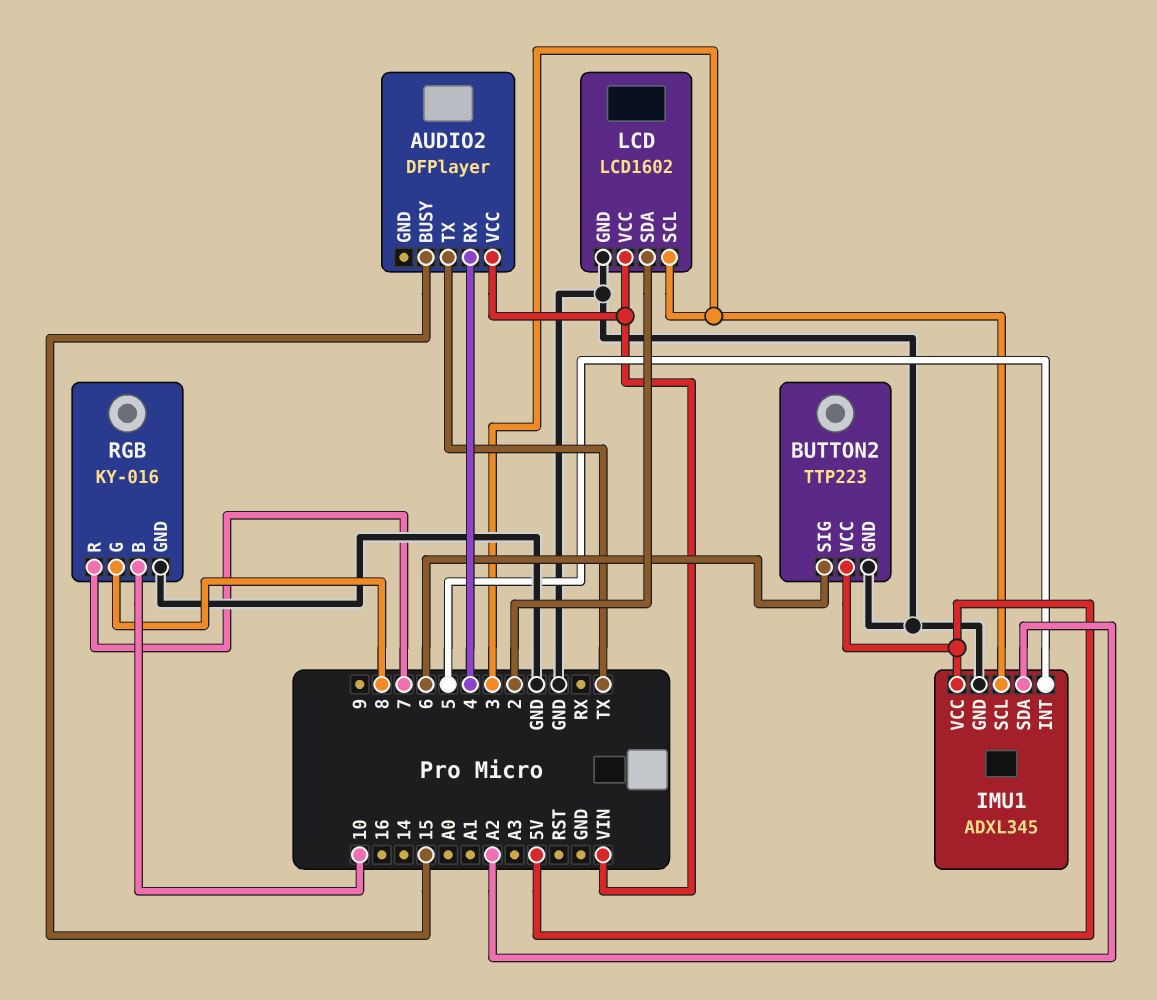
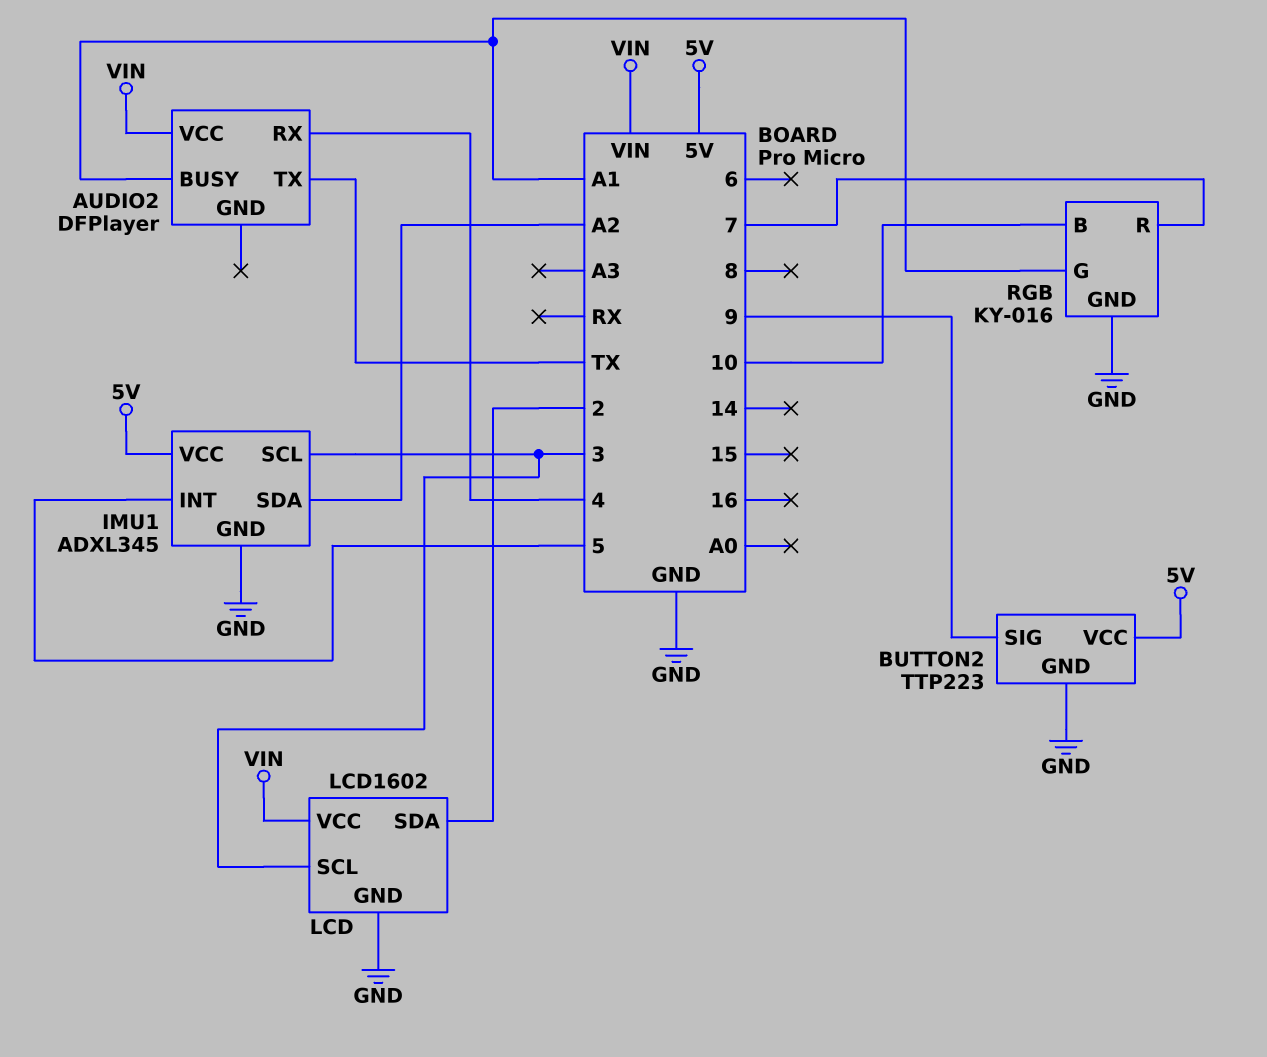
AUDIO2 pin BUSY: 15 -> A1
BUTTON2 pin SIG: 6 -> 9
RGB pin G: 8 -> A1

